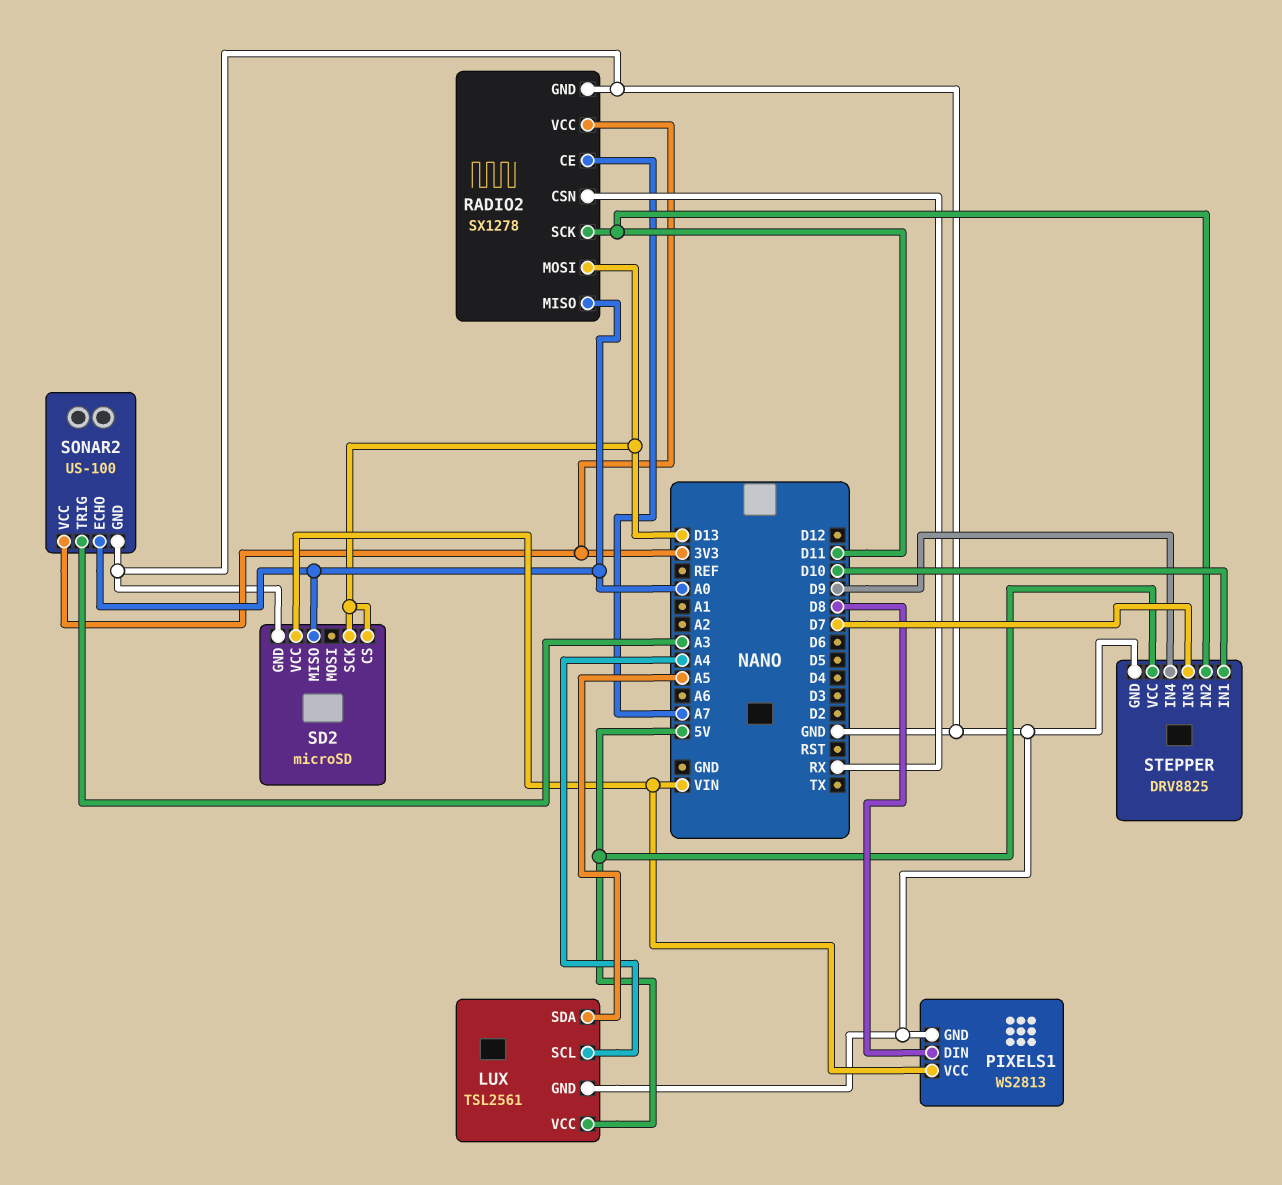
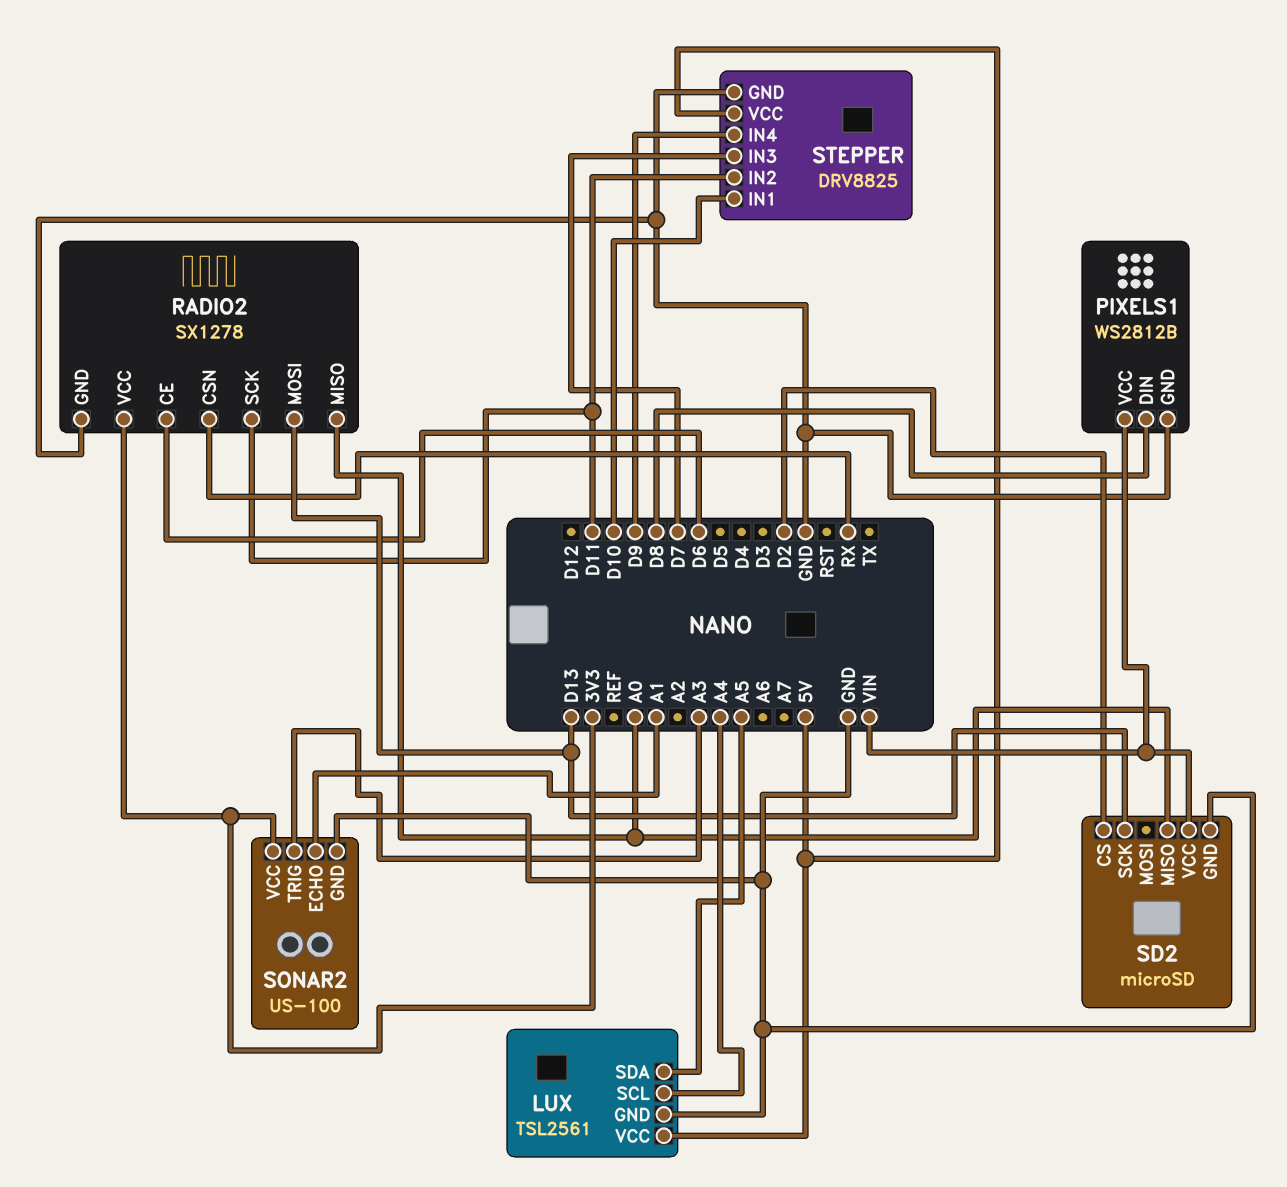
PIXELS1: WS2813 -> WS2812B
RADIO2 pin CE: A7 -> D6
SD2 pin CS: D13 -> D2
SONAR2 pin ECHO: A0 -> A1

